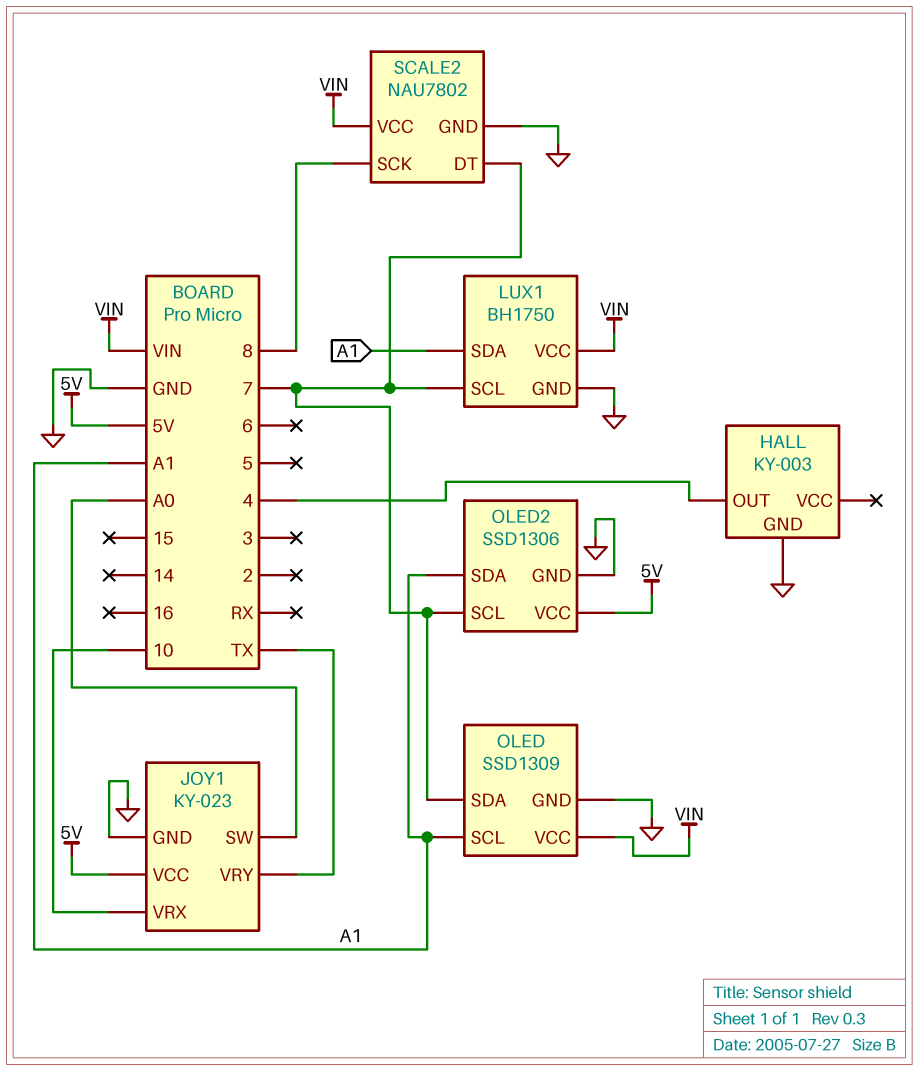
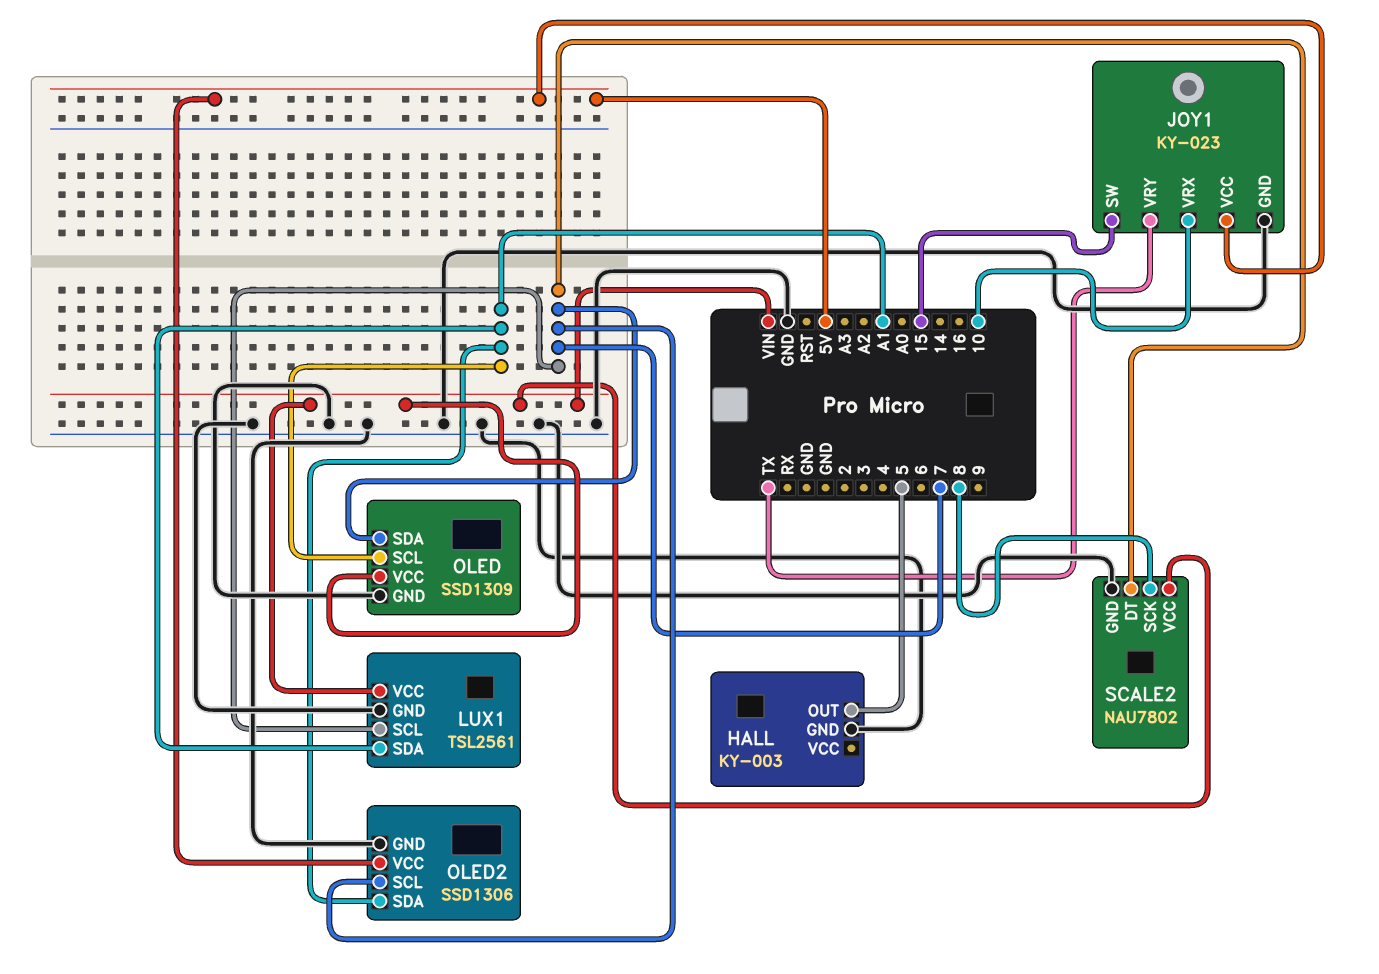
HALL pin OUT: 4 -> 5
JOY1 pin SW: A0 -> 15
LUX1: BH1750 -> TSL2561

